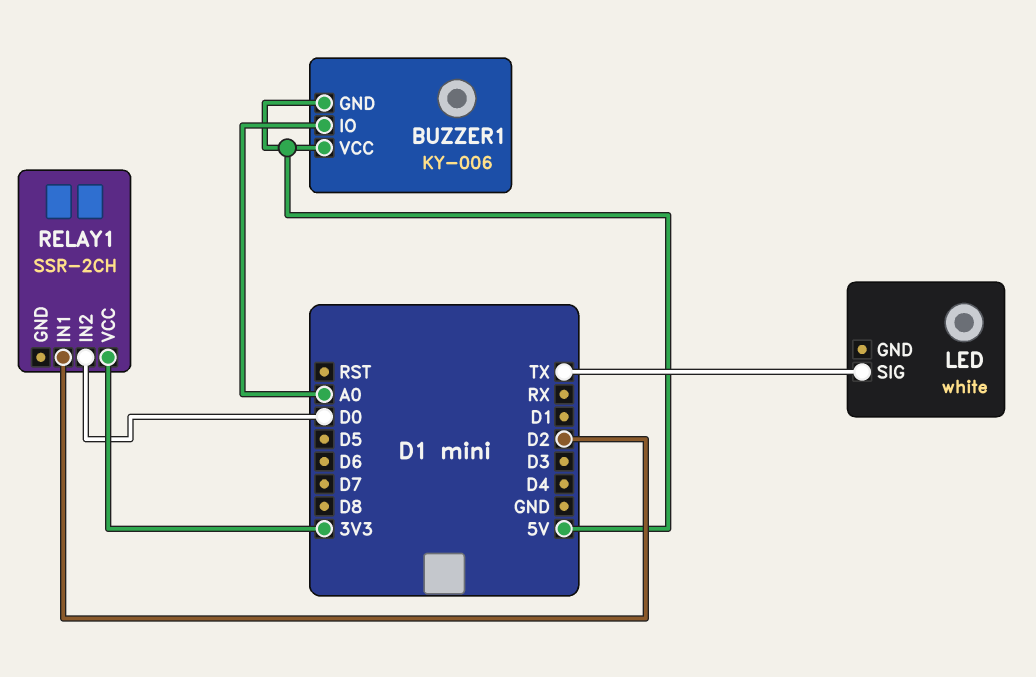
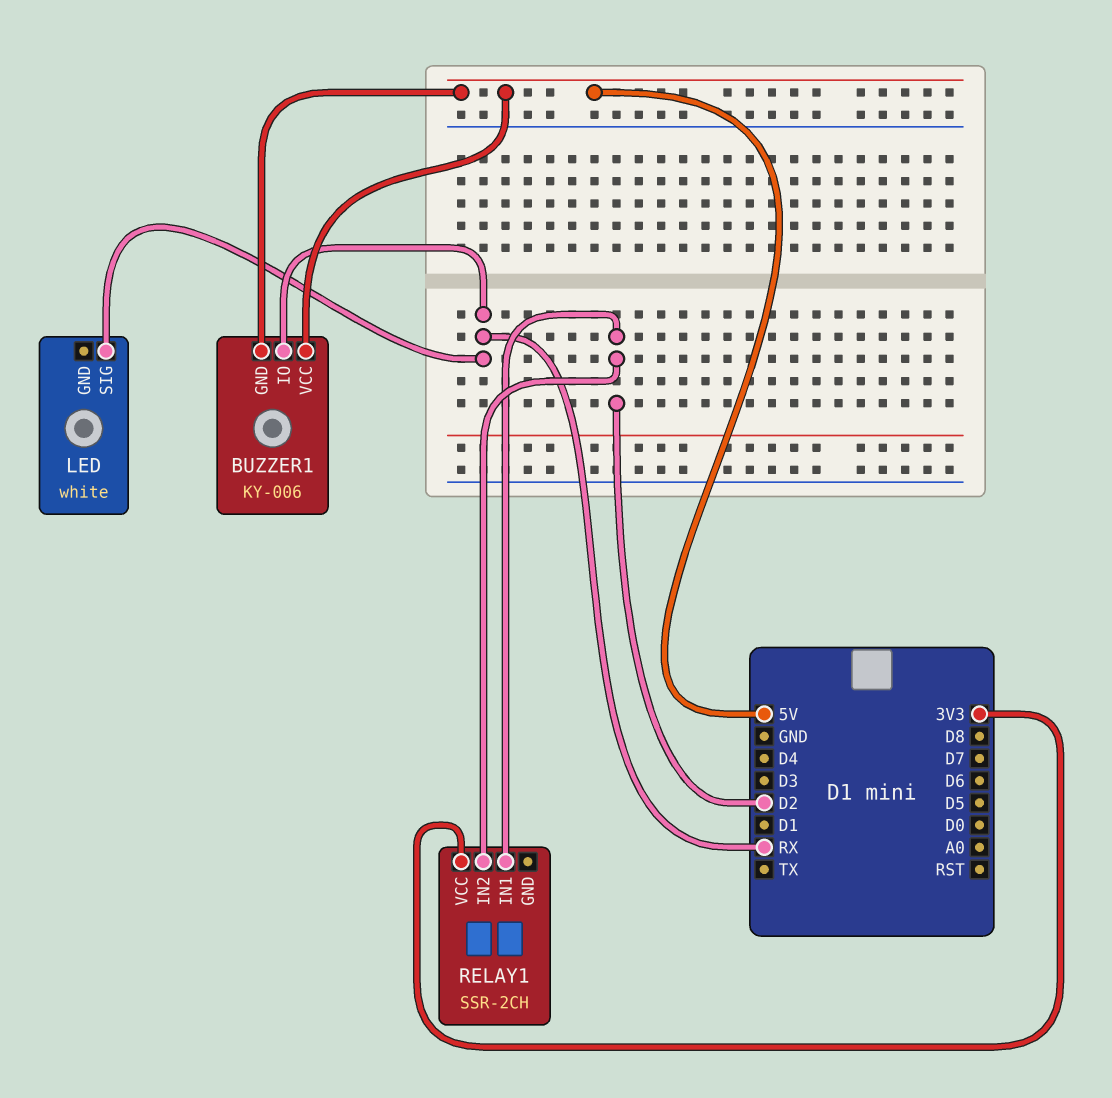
BUZZER1 pin IO: A0 -> RX
LED pin SIG: TX -> RX
RELAY1 pin IN2: D0 -> D2

